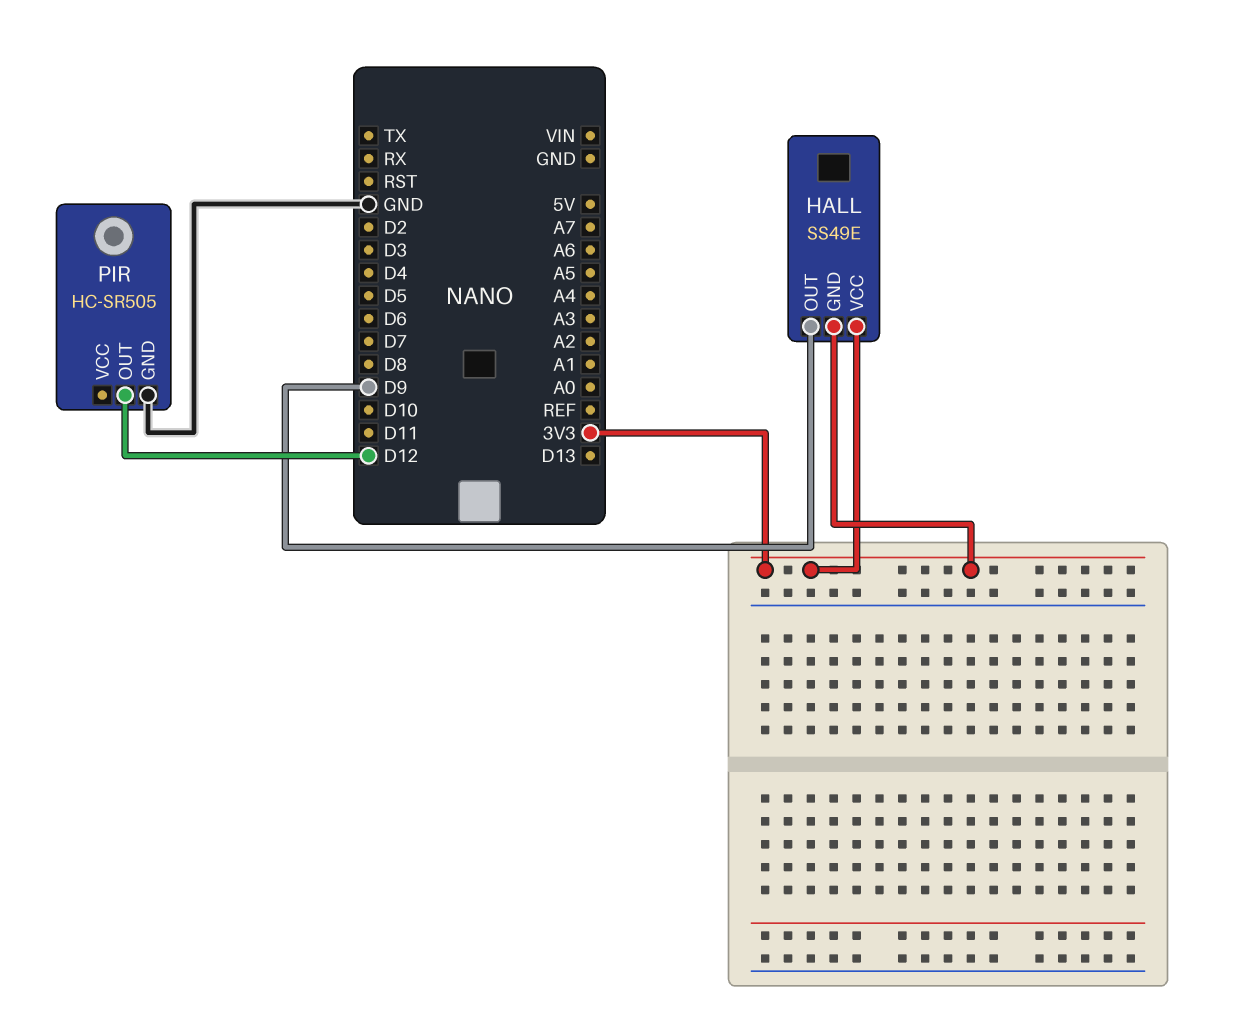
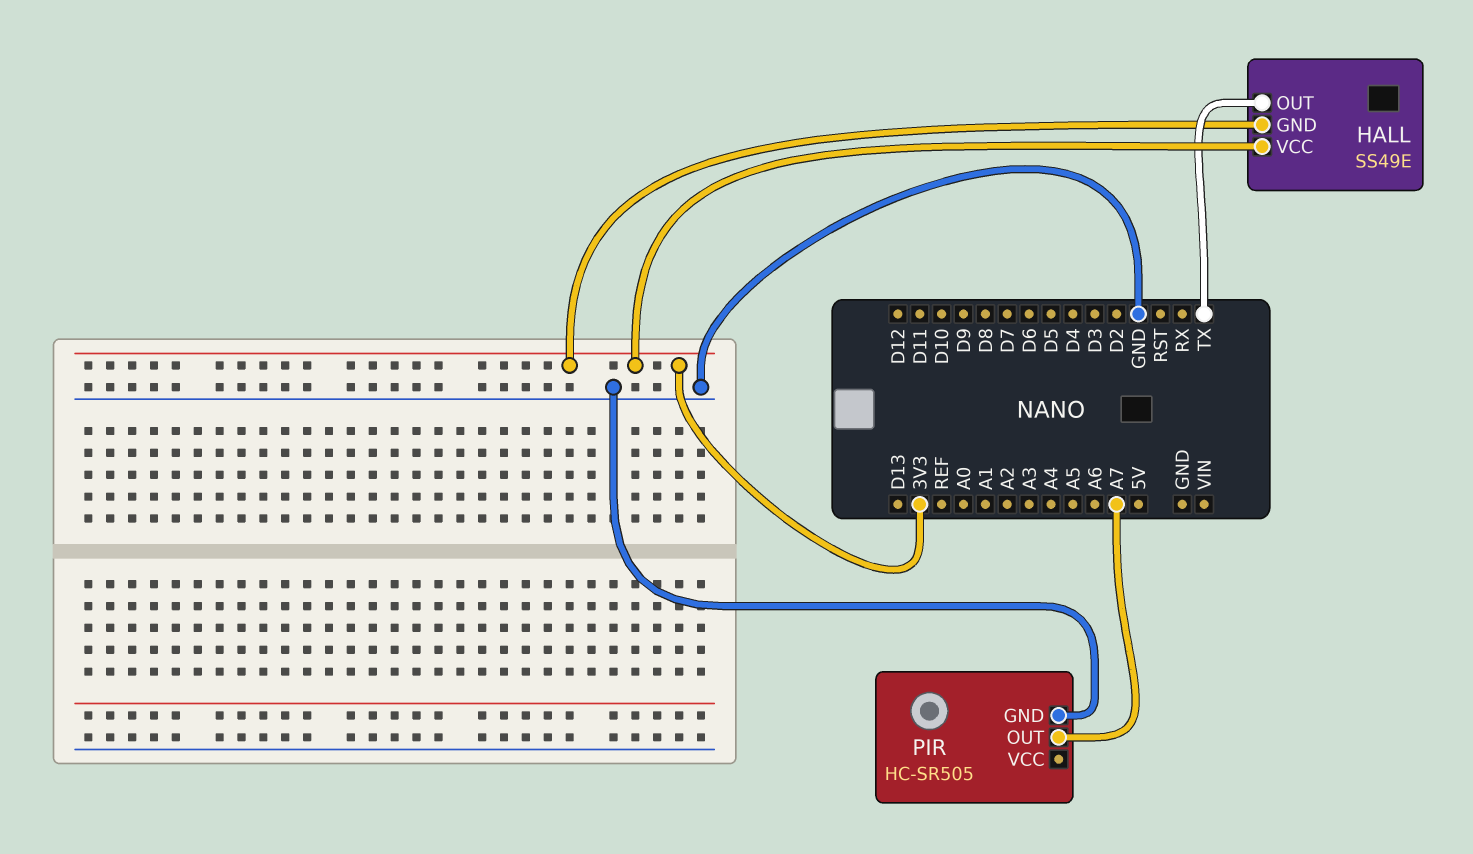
HALL pin OUT: D9 -> TX
PIR pin OUT: D12 -> A7

